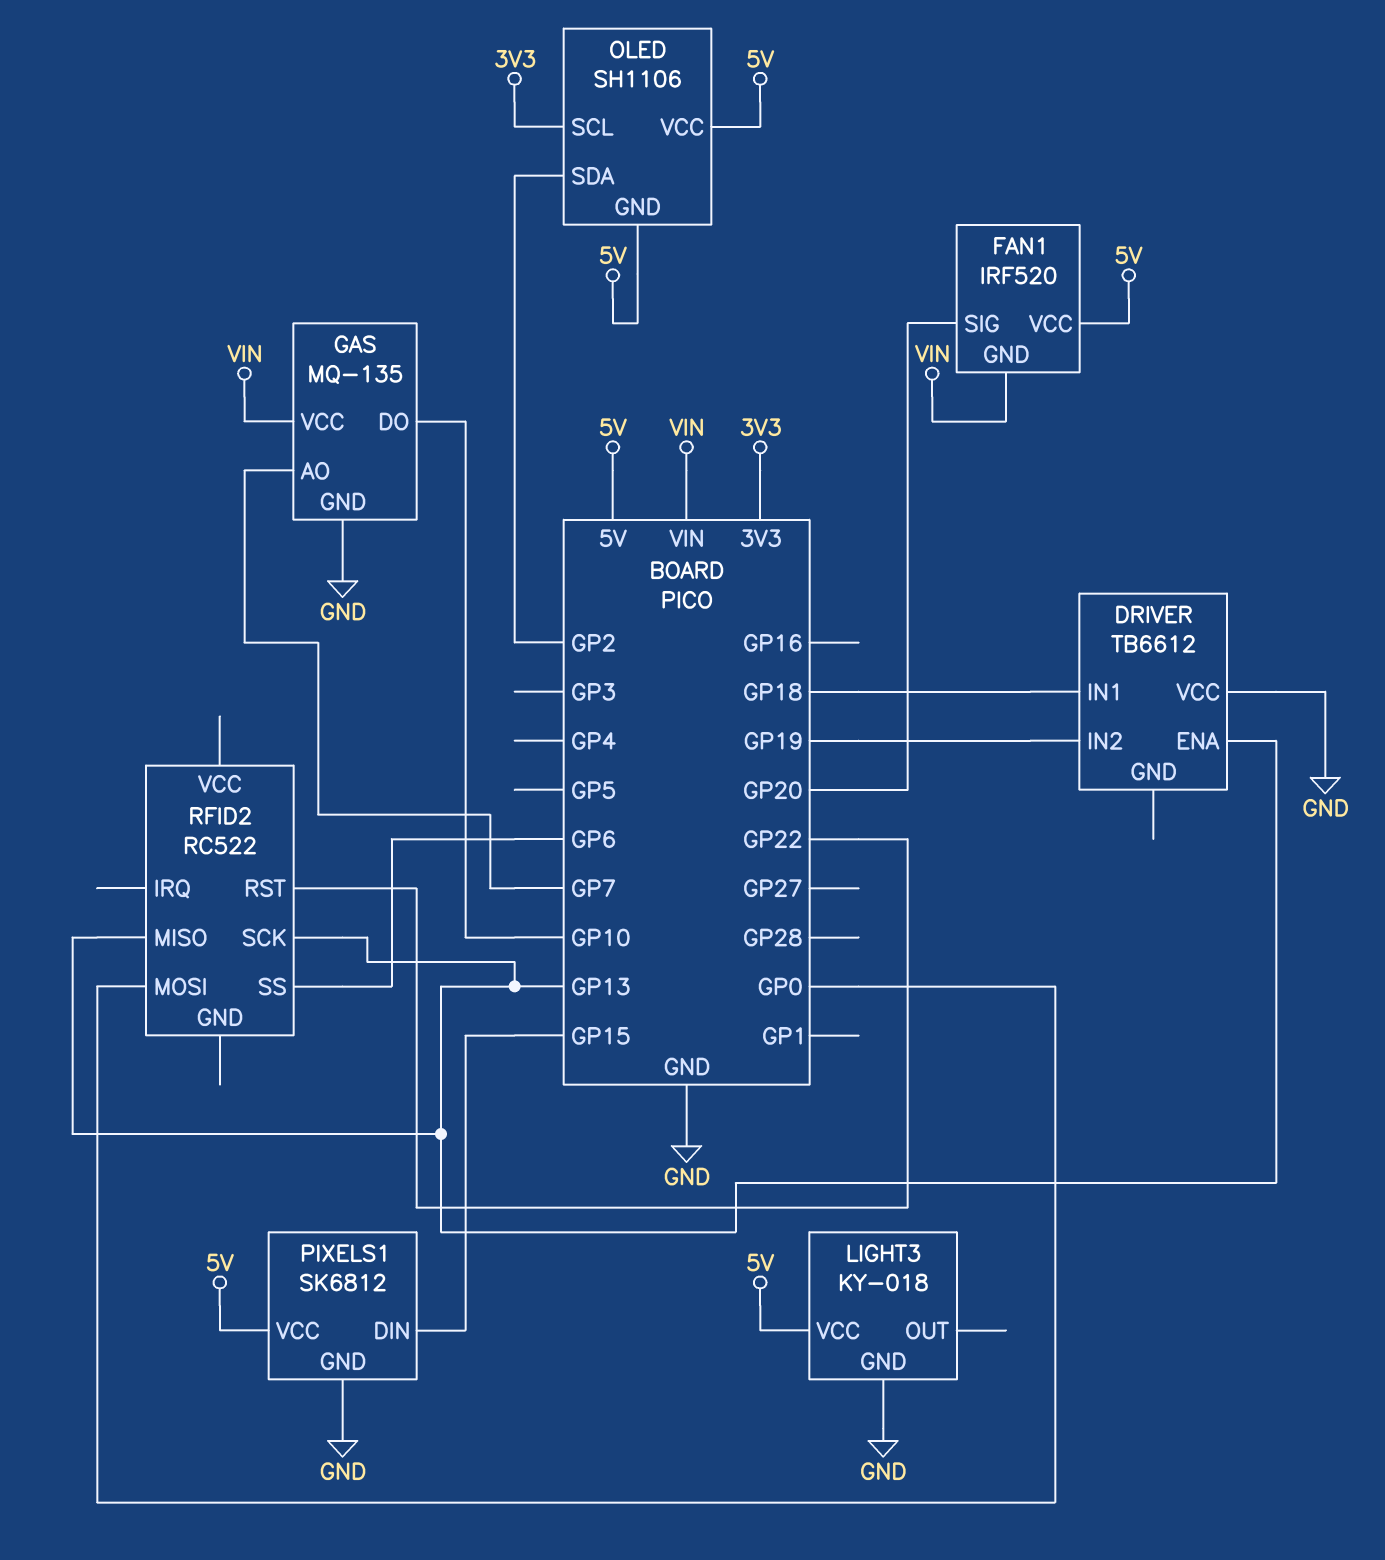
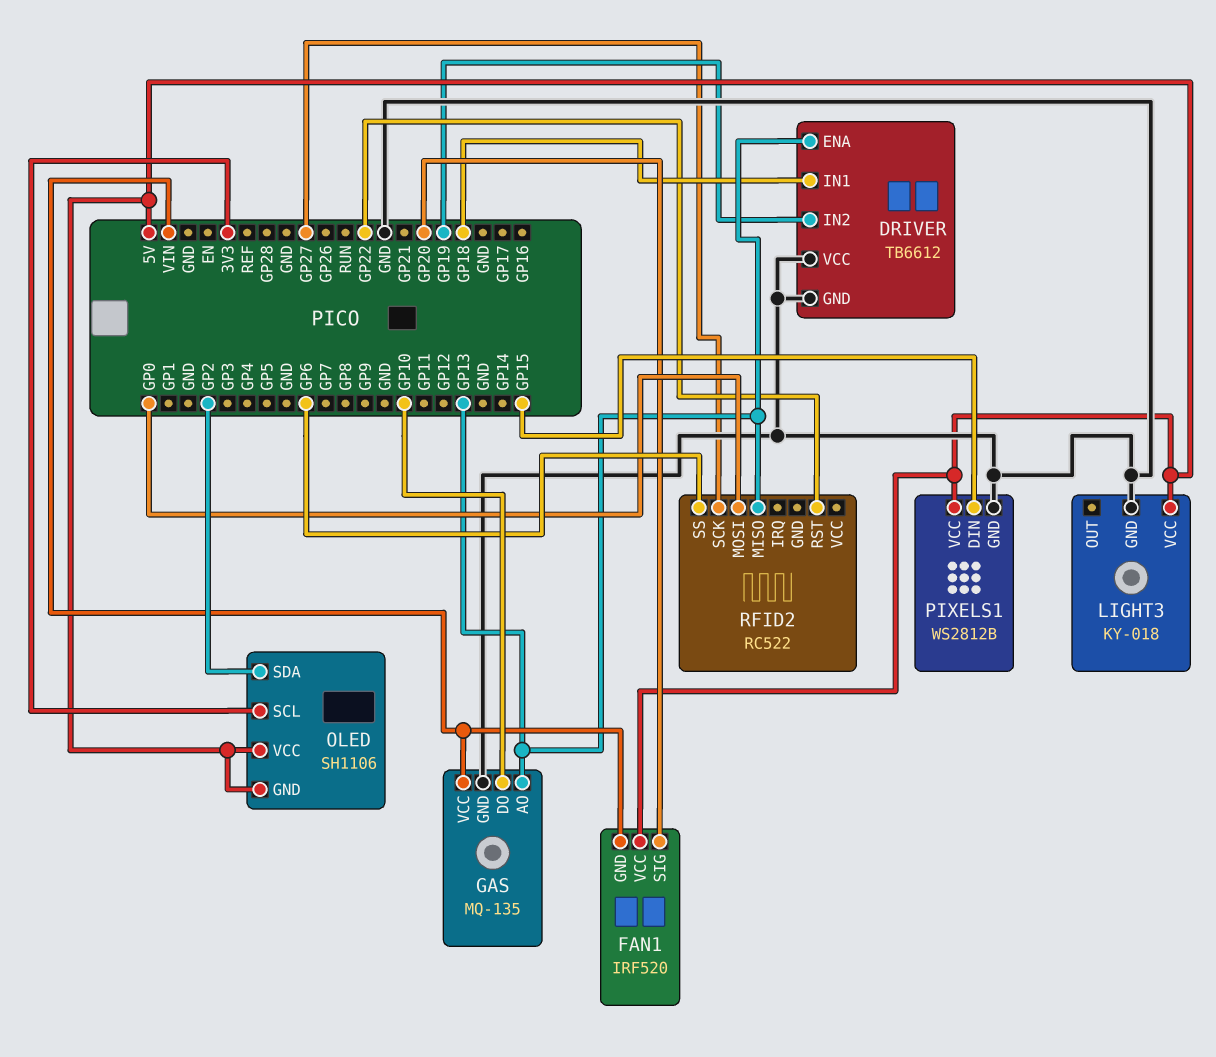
DRIVER pin GND: none -> GND
GAS pin AO: GP7 -> GP13
PIXELS1: SK6812 -> WS2812B
RFID2 pin SCK: GP13 -> GP27

